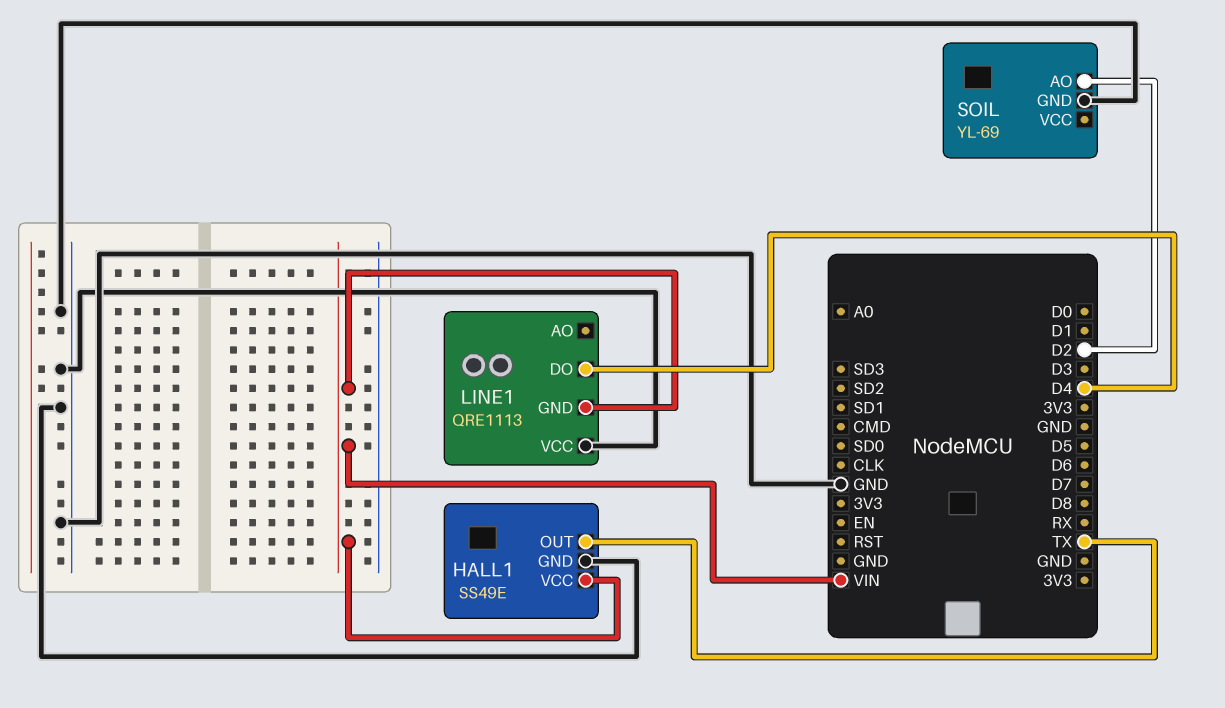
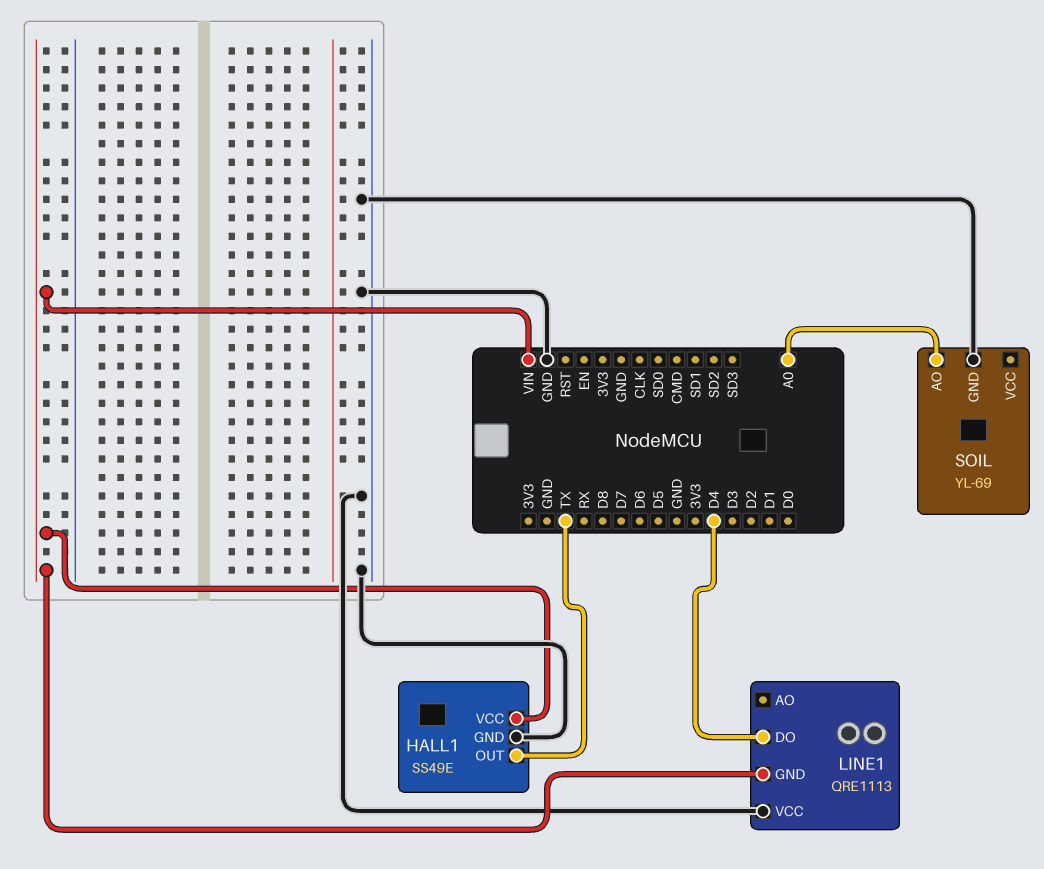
SOIL pin AO: D2 -> A0

